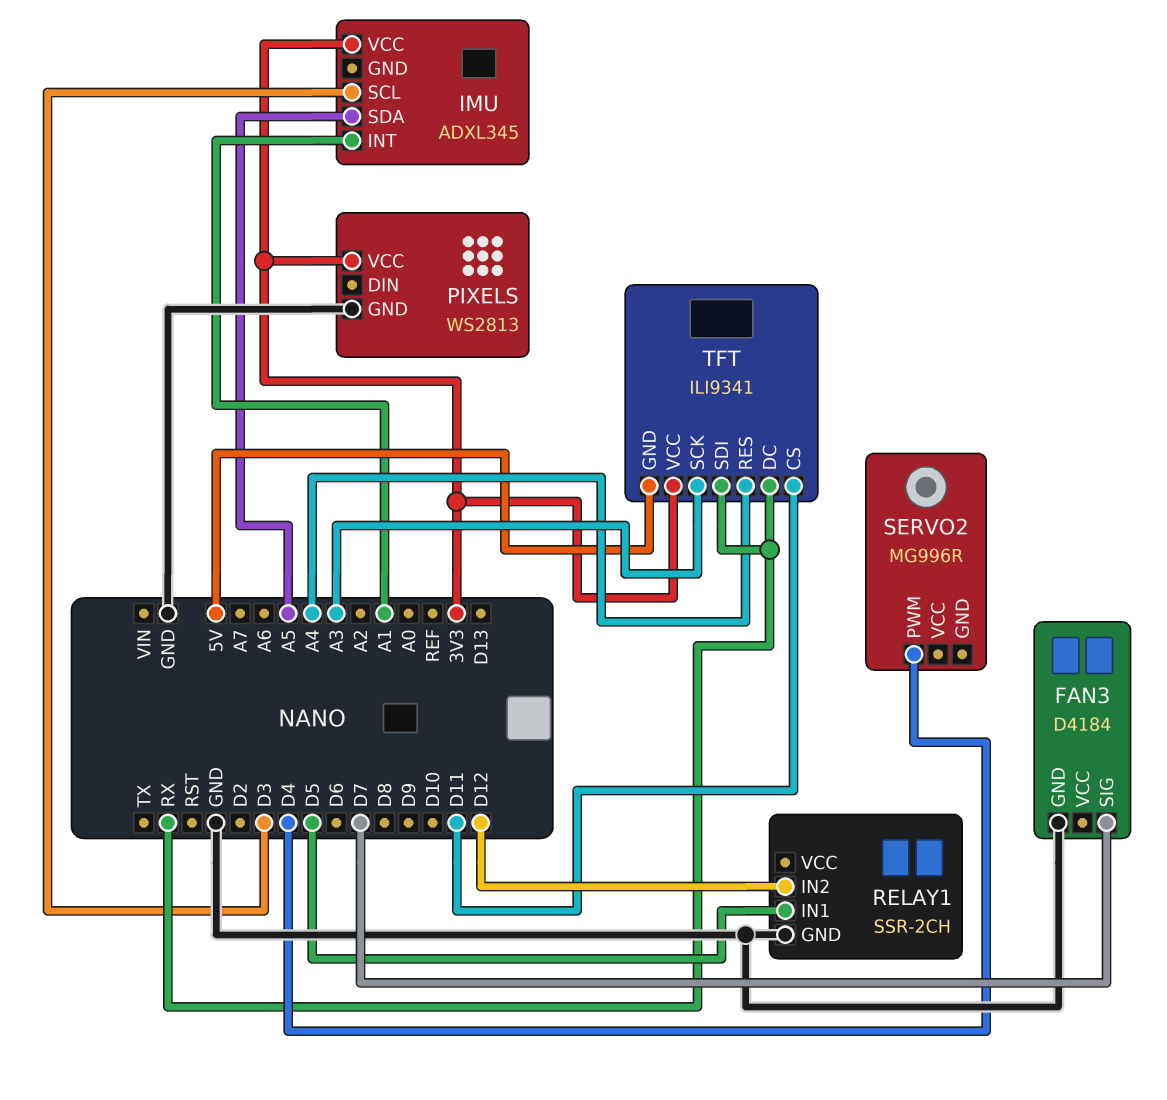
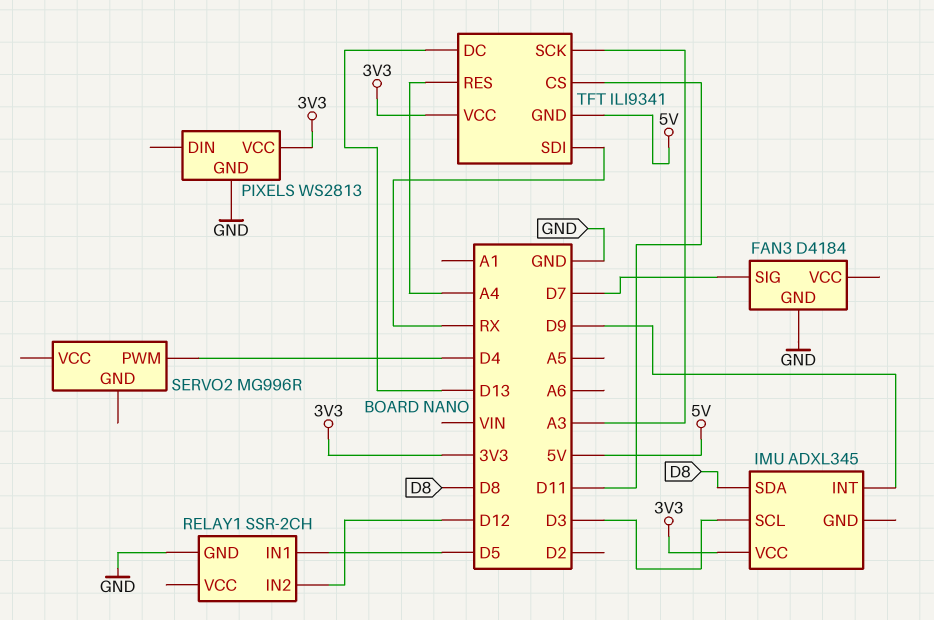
IMU pin INT: A1 -> D9
IMU pin SDA: A5 -> D8
TFT pin DC: RX -> D13

